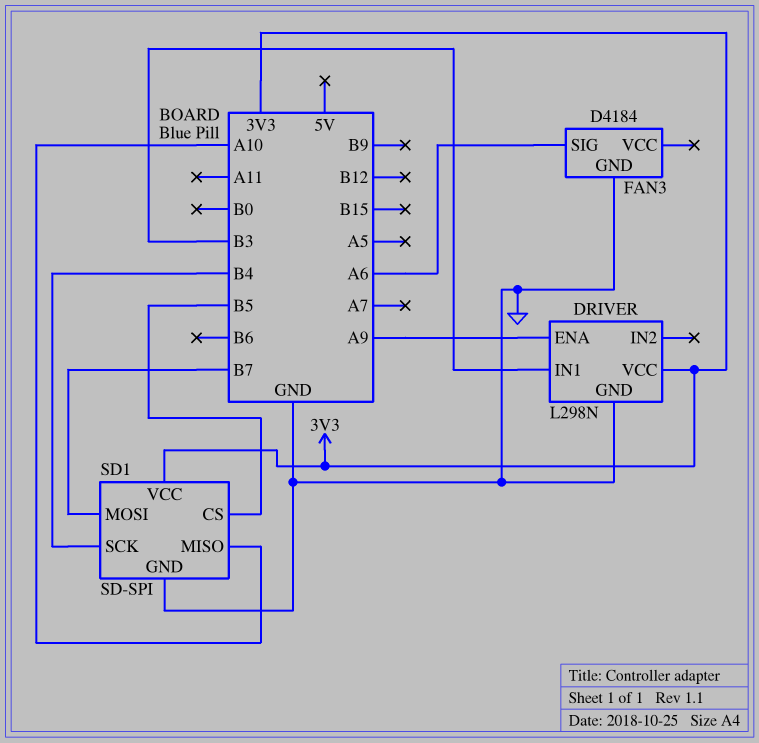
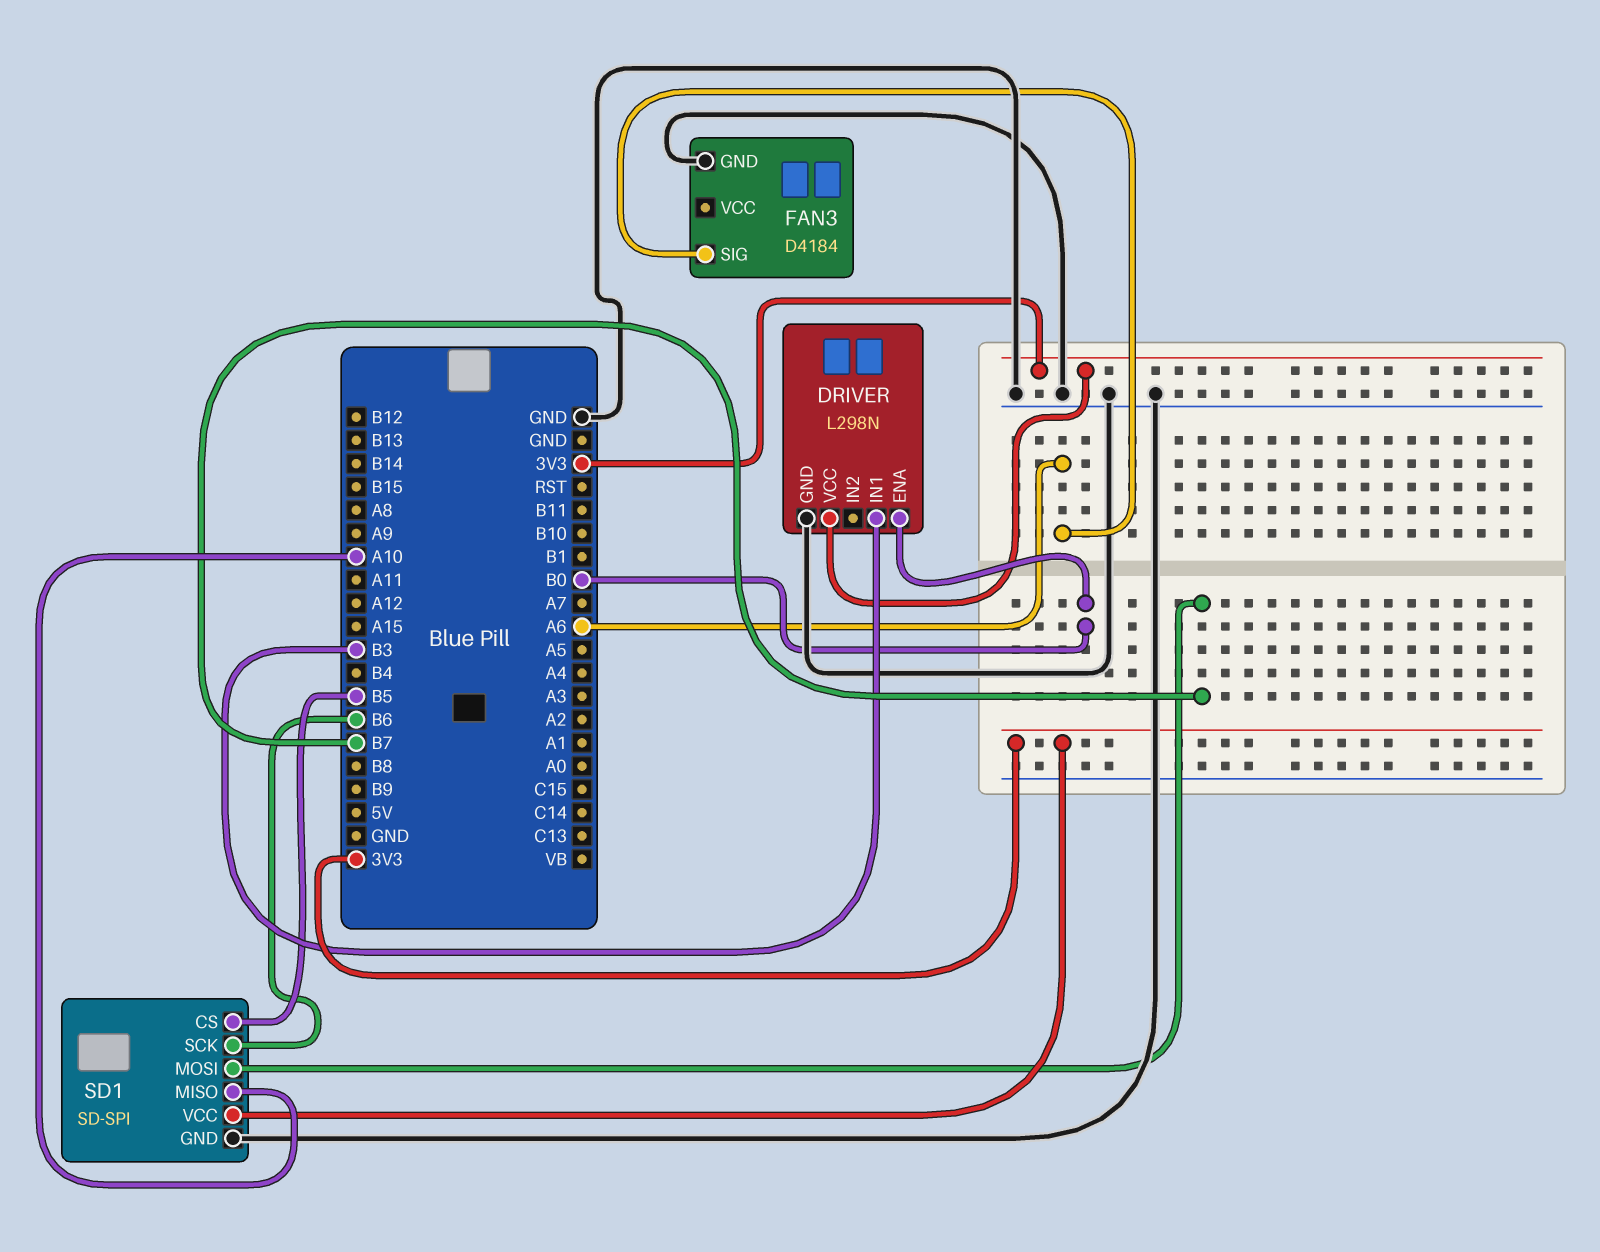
DRIVER pin ENA: A9 -> B0
SD1 pin SCK: B4 -> B6

